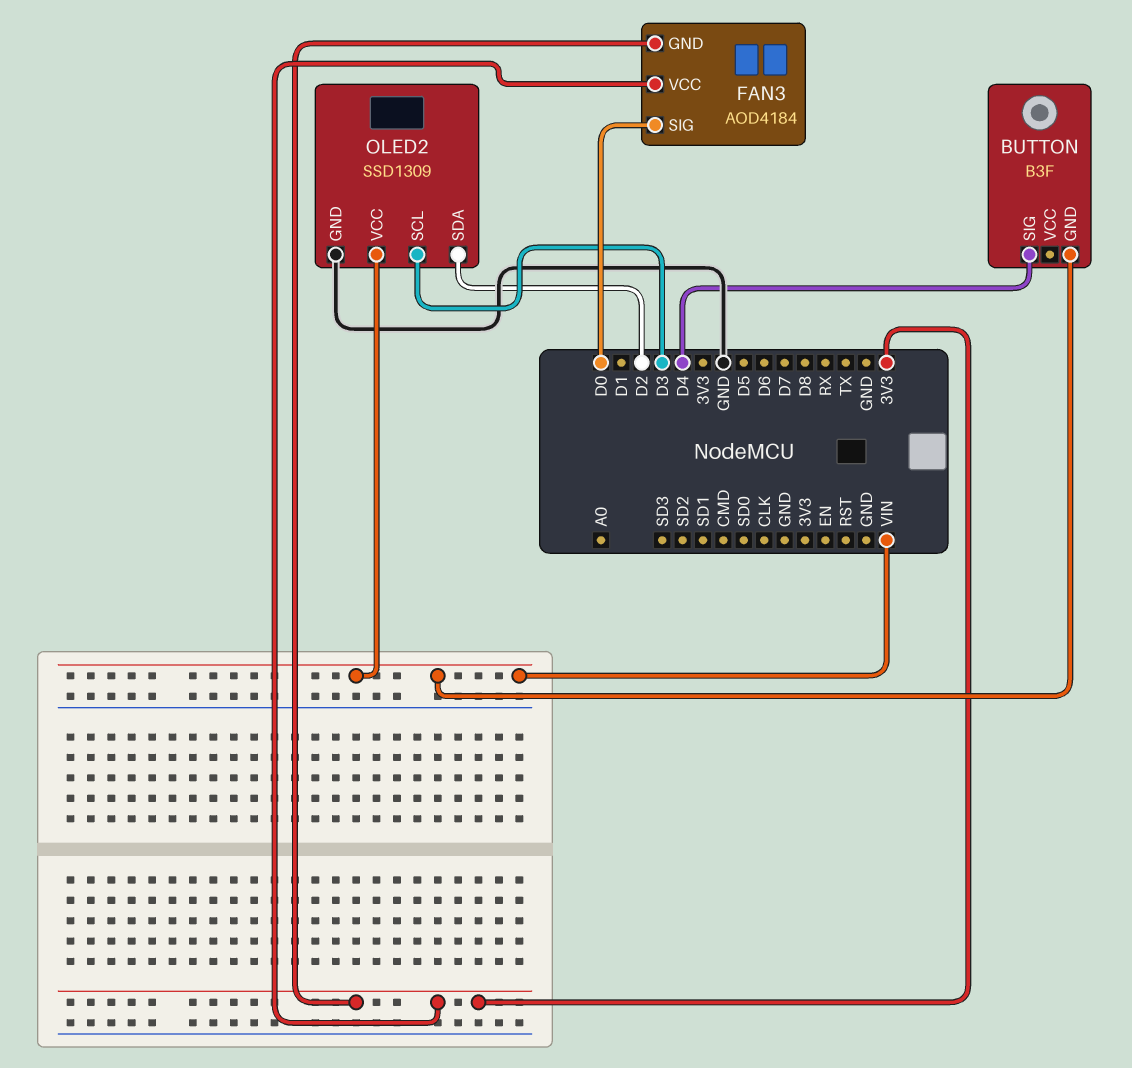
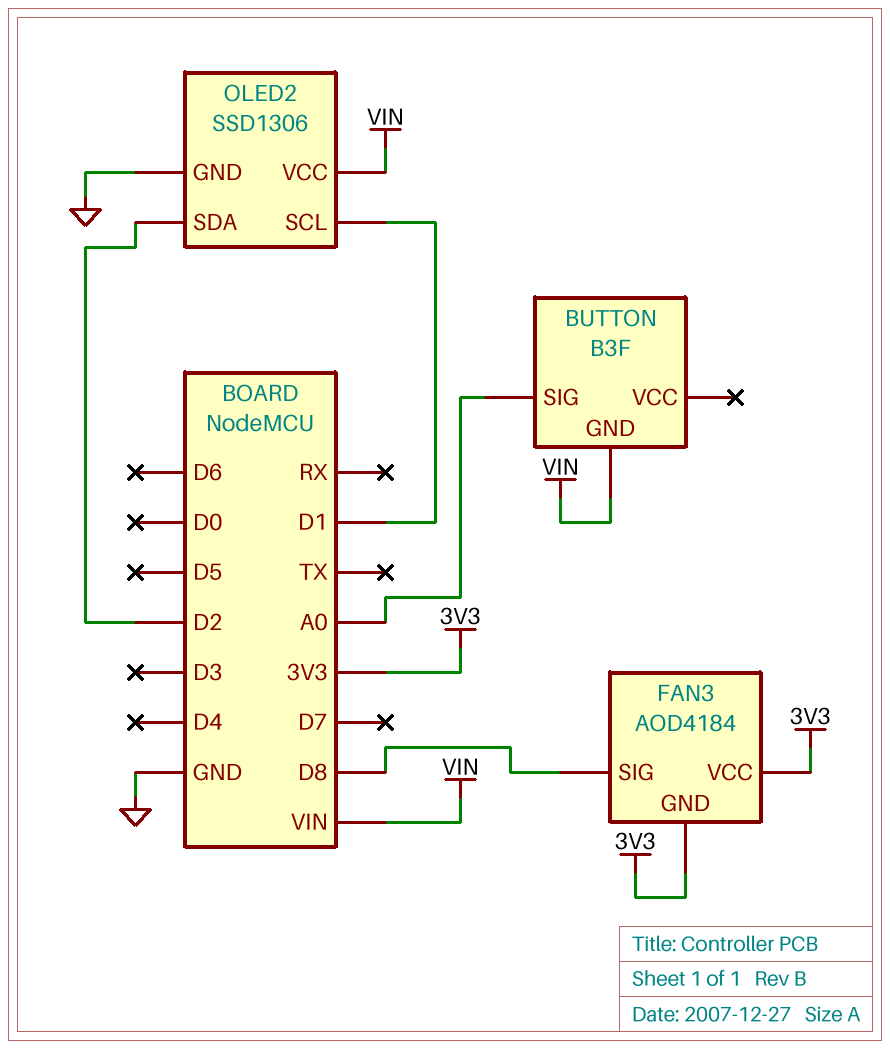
BUTTON pin SIG: D4 -> A0
FAN3 pin SIG: D0 -> D8
OLED2: SSD1309 -> SSD1306
OLED2 pin SCL: D3 -> D1

